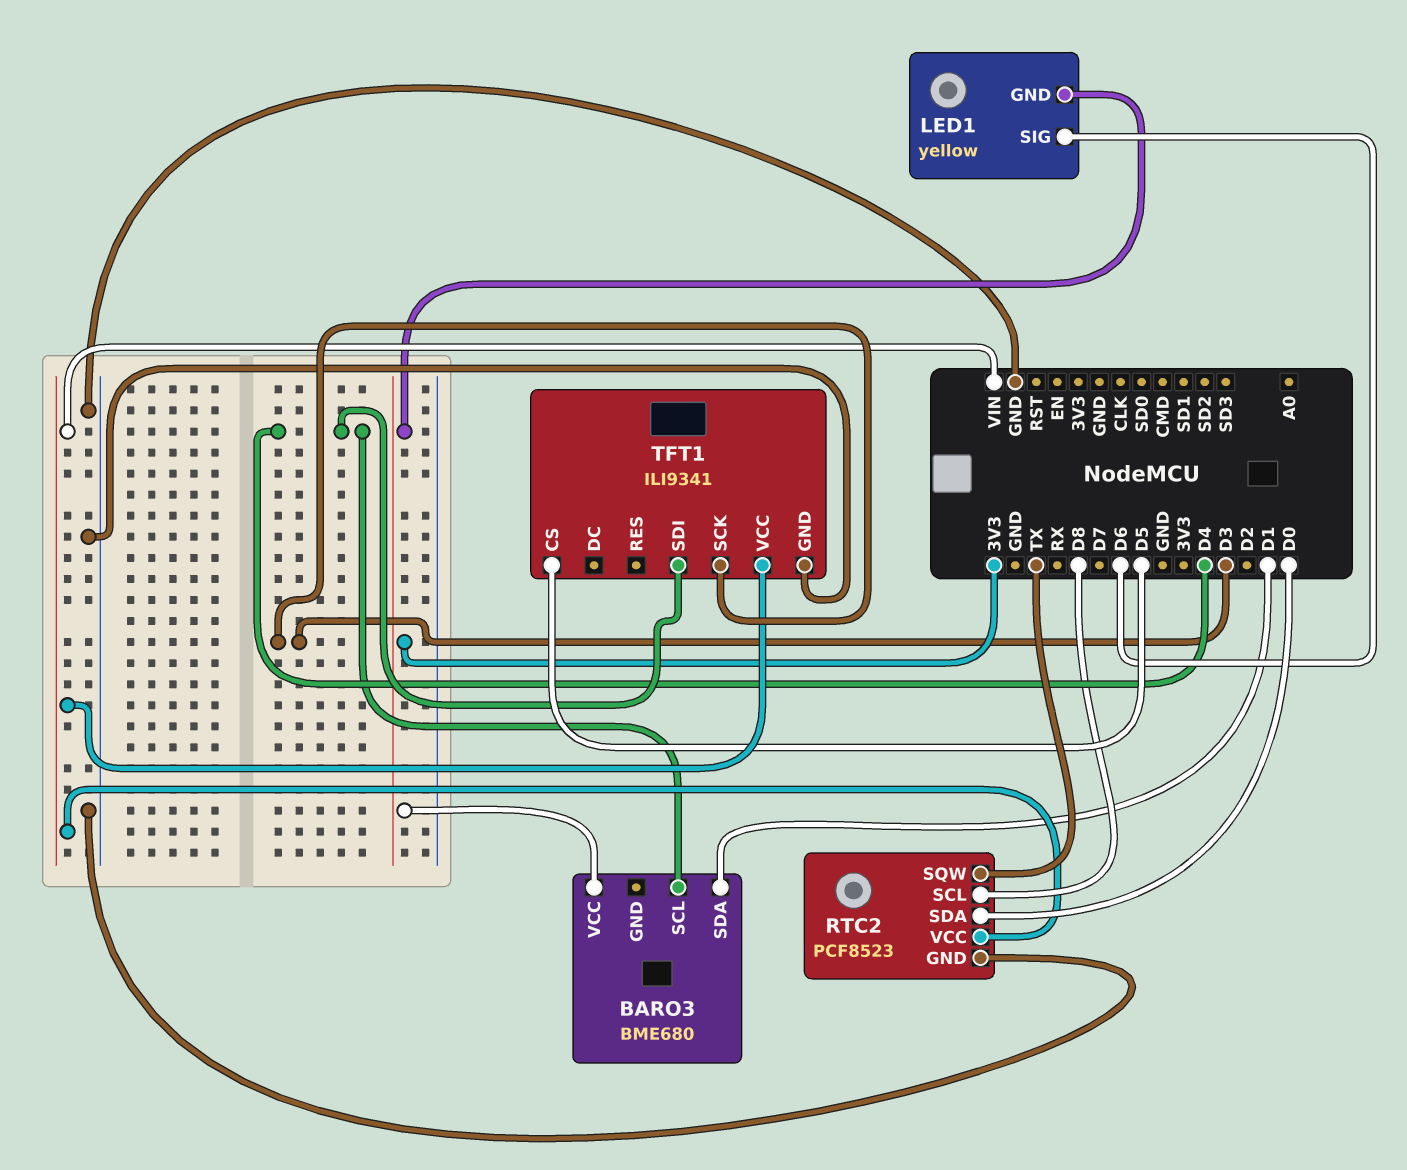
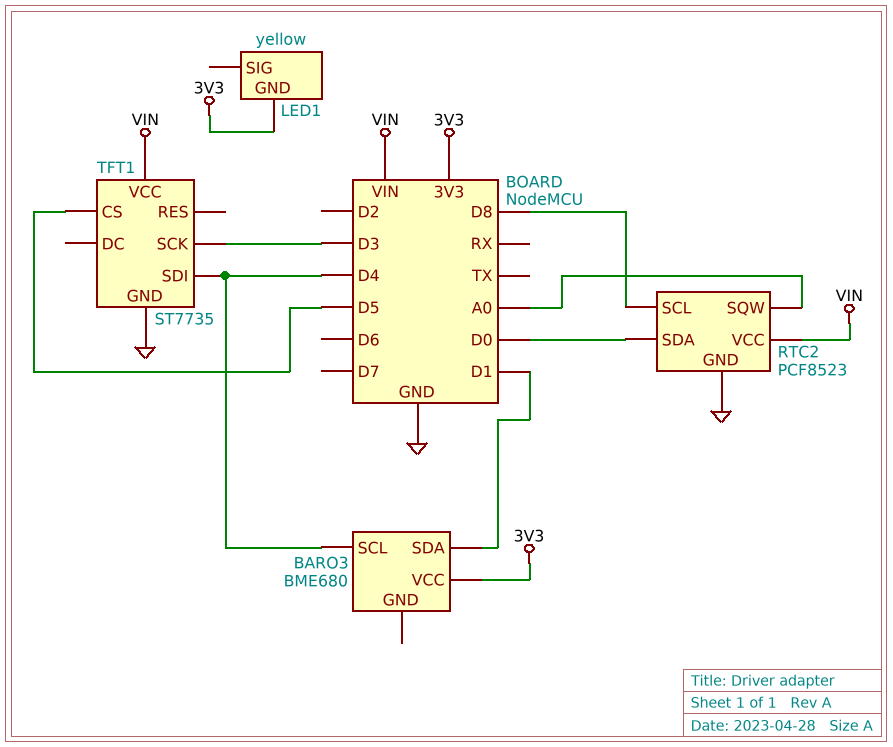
LED1 pin SIG: D6 -> none
RTC2 pin SQW: TX -> A0
TFT1: ILI9341 -> ST7735

